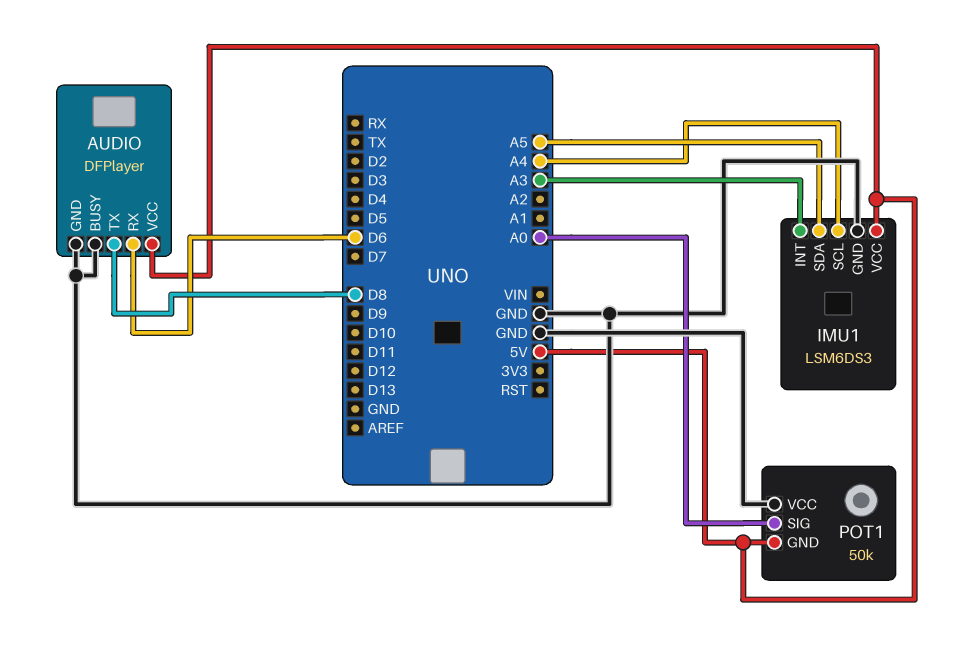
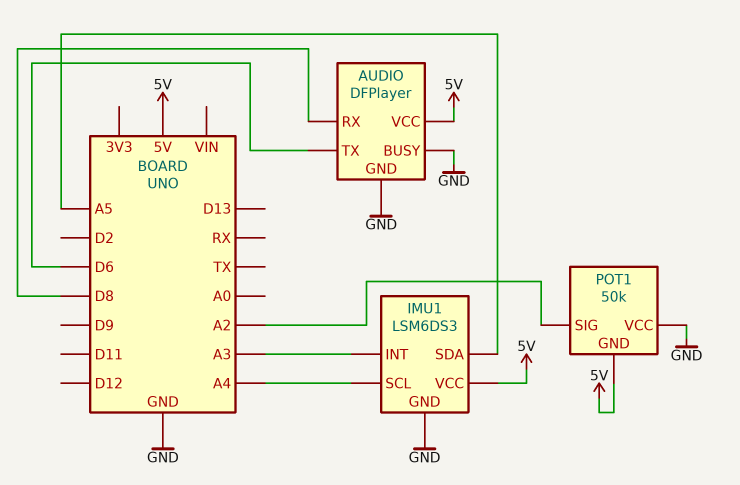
AUDIO pin RX: D6 -> D8
AUDIO pin TX: D8 -> D6
POT1 pin SIG: A0 -> A2

